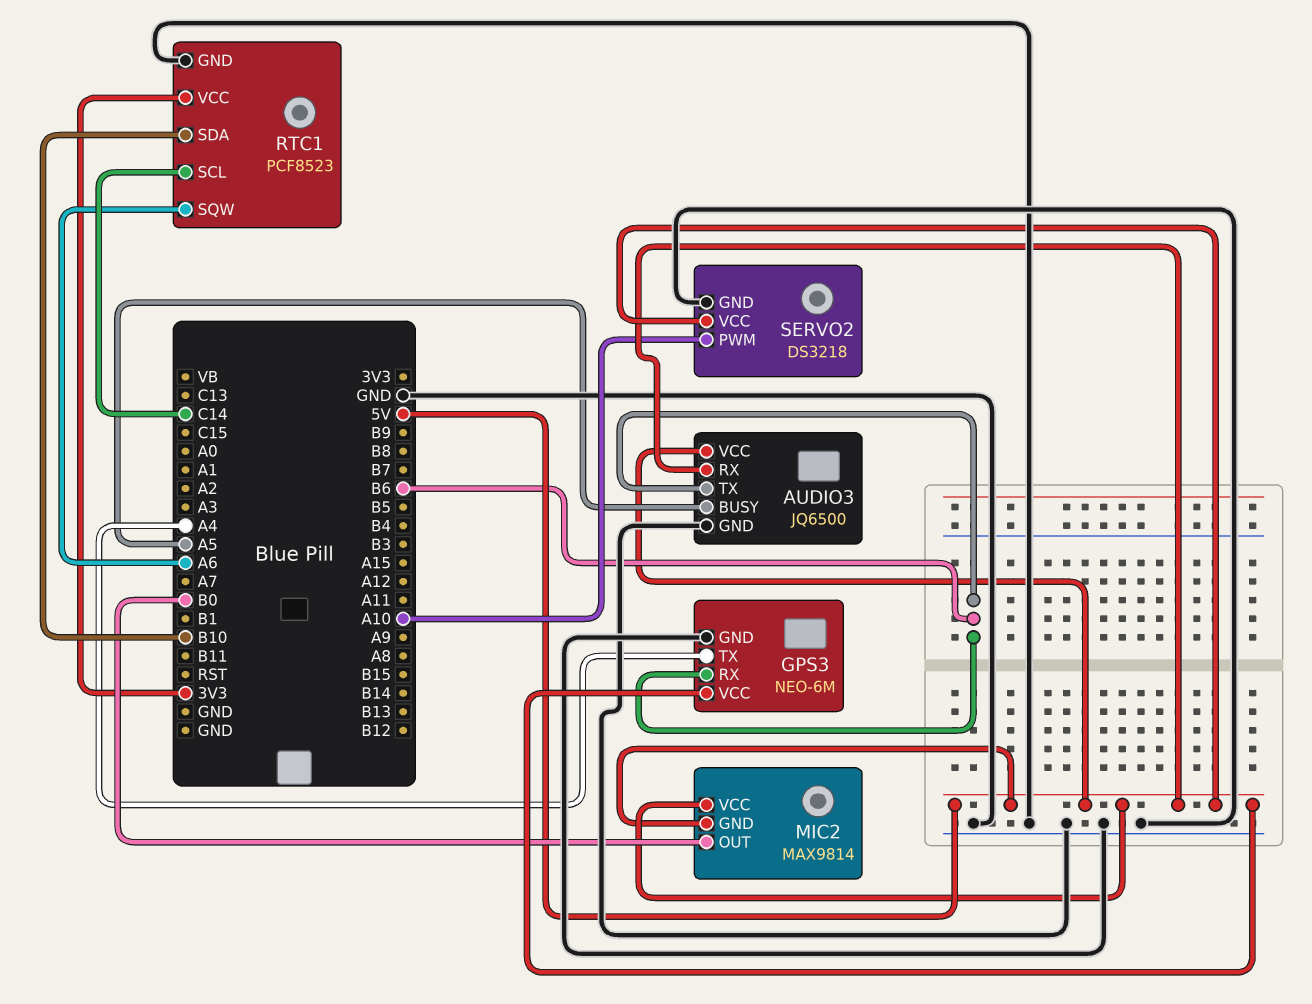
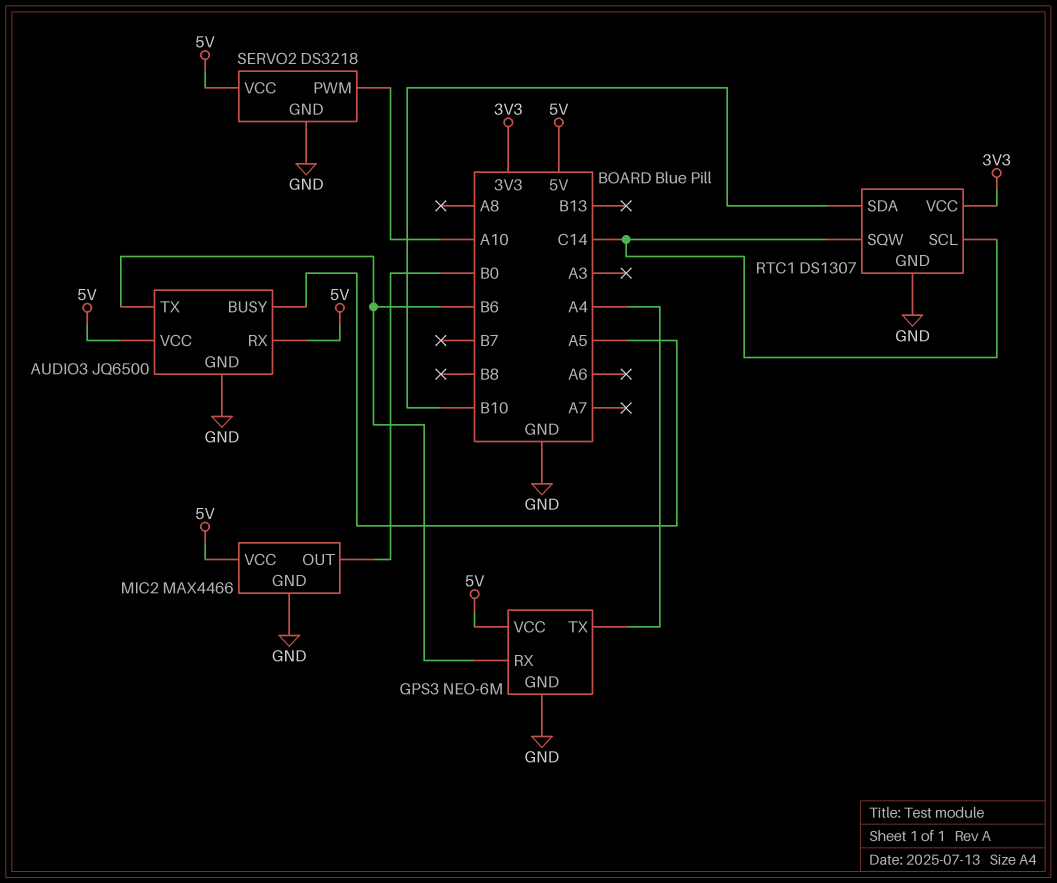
MIC2: MAX9814 -> MAX4466
MIC2 pin GND: 5V -> GND
RTC1: PCF8523 -> DS1307
RTC1 pin SQW: A6 -> C14

